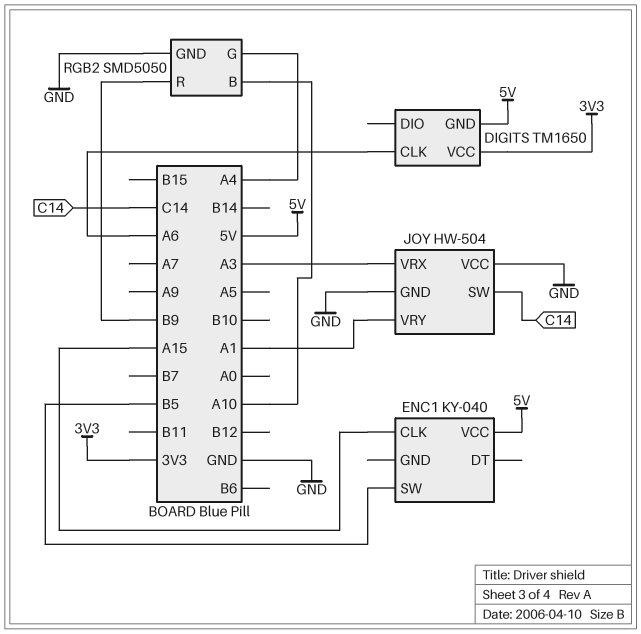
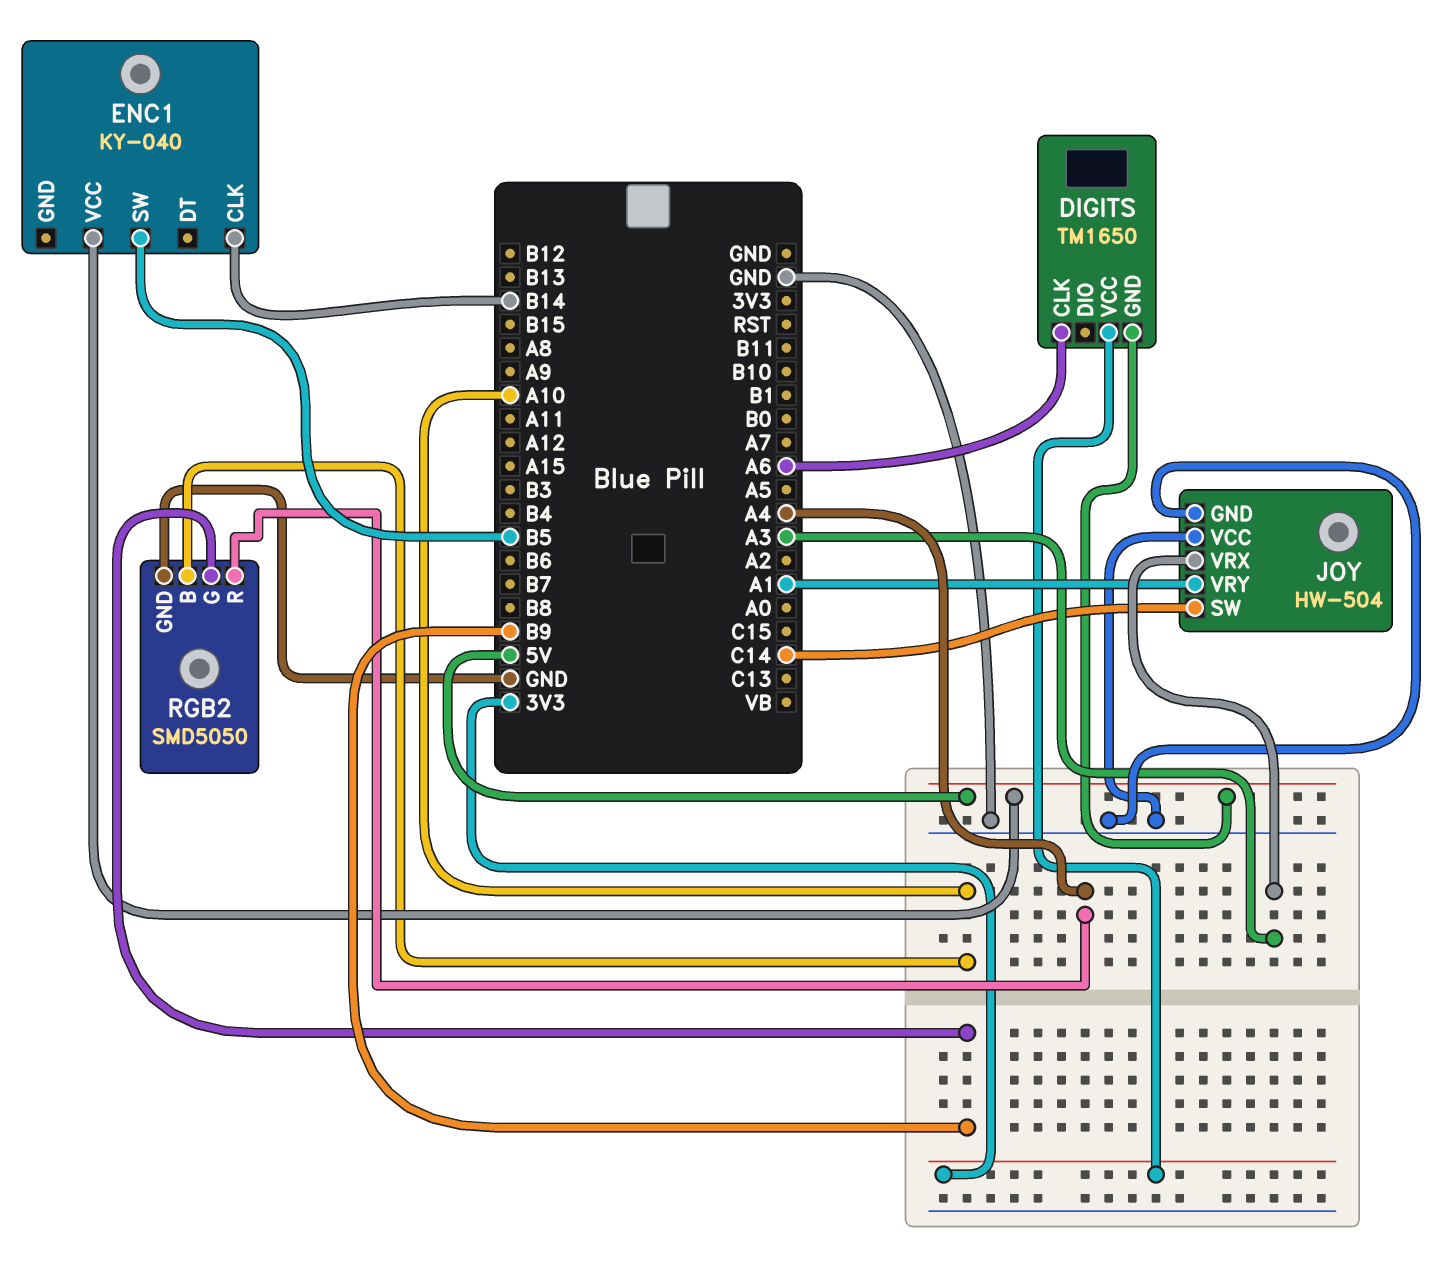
ENC1 pin CLK: A15 -> B14
RGB2 pin G: A4 -> B9
RGB2 pin R: B9 -> A4

